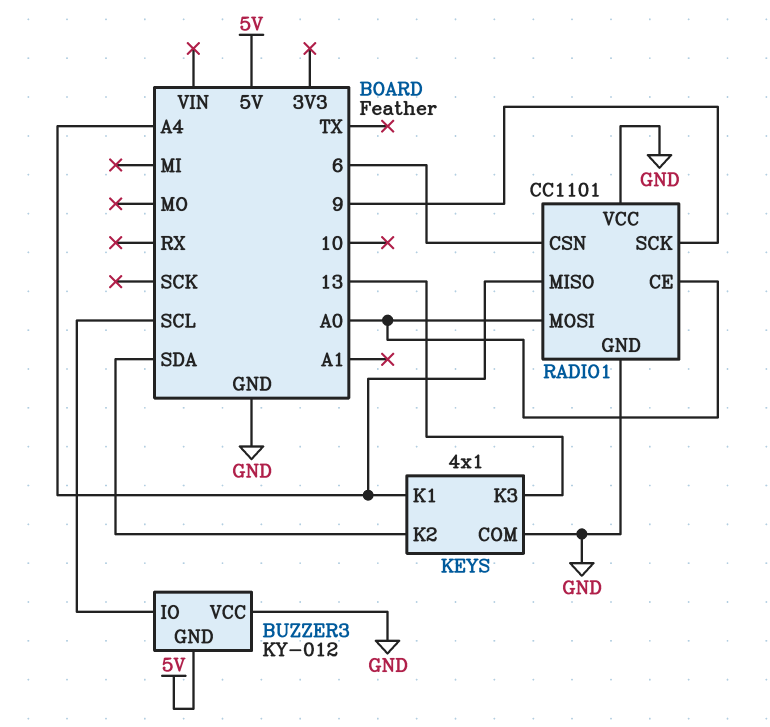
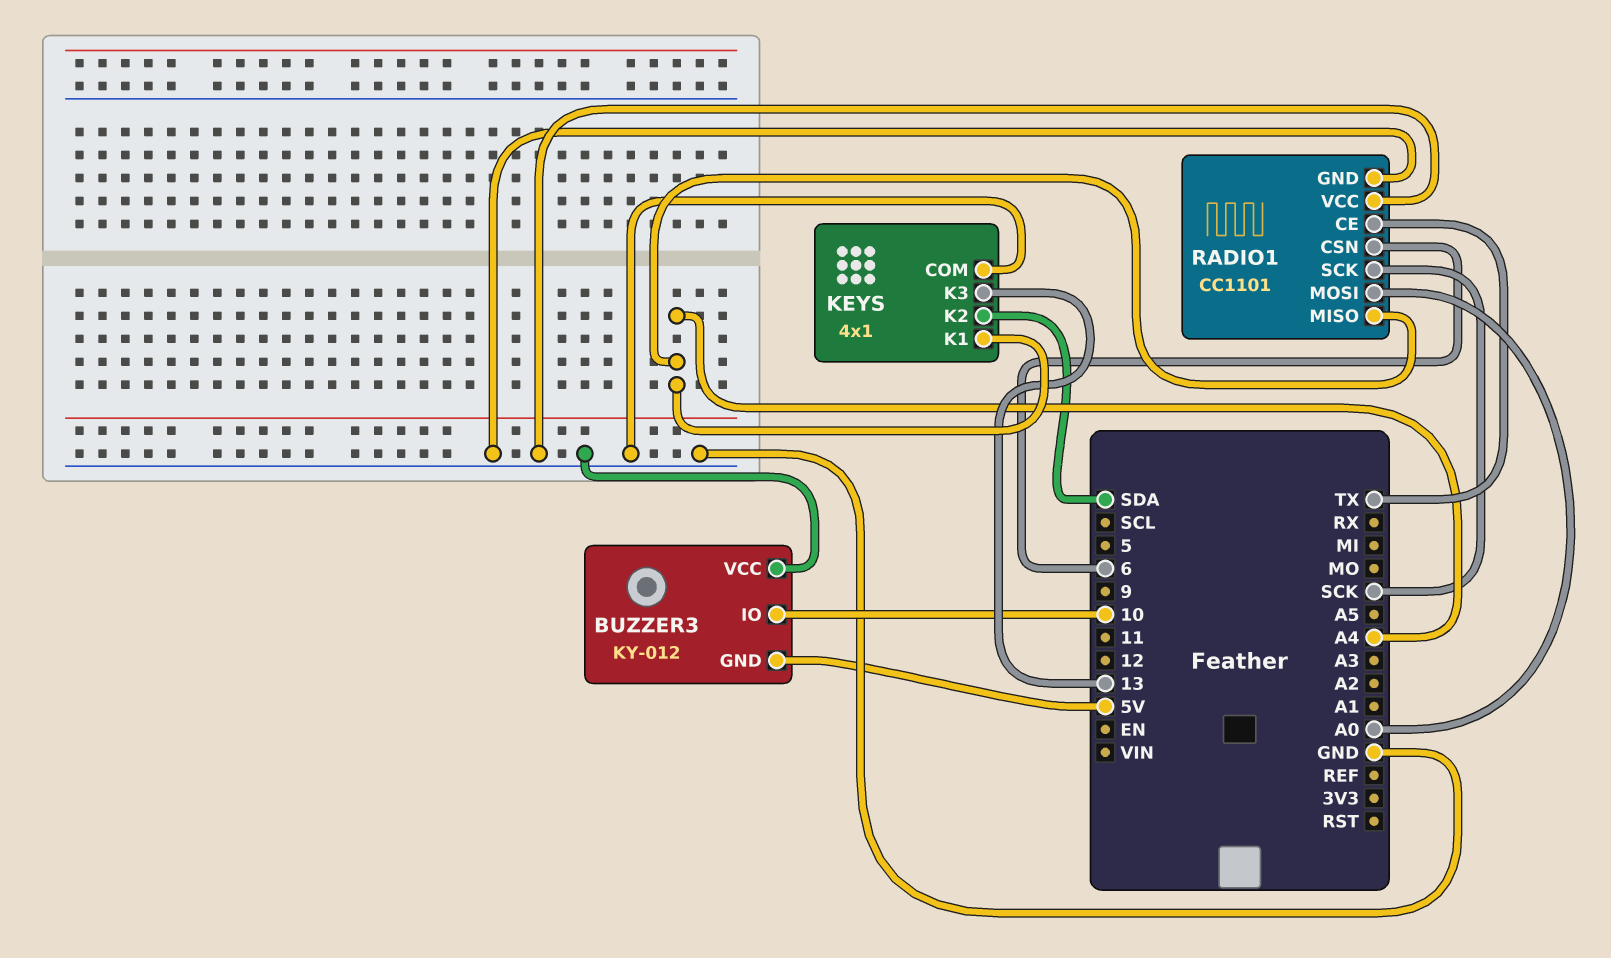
BUZZER3 pin IO: SCL -> 10
RADIO1 pin CE: A0 -> TX
RADIO1 pin SCK: 9 -> SCK

